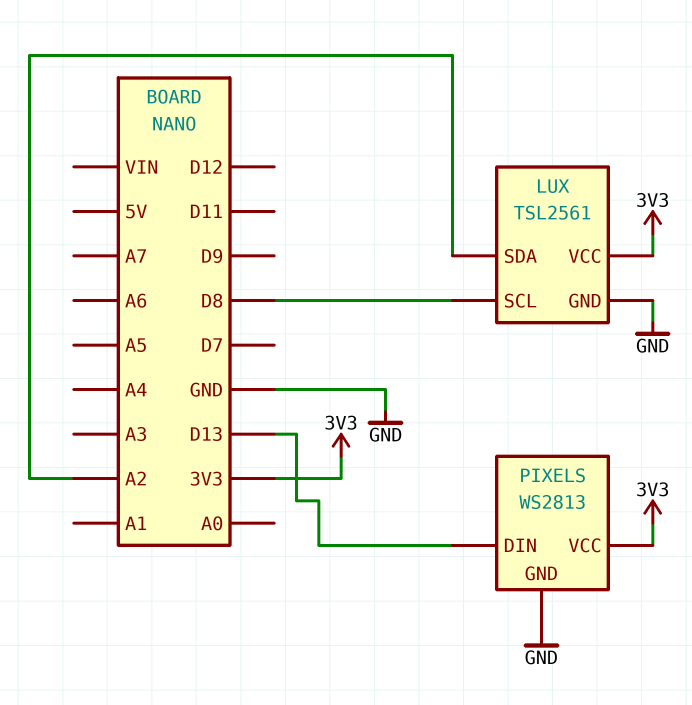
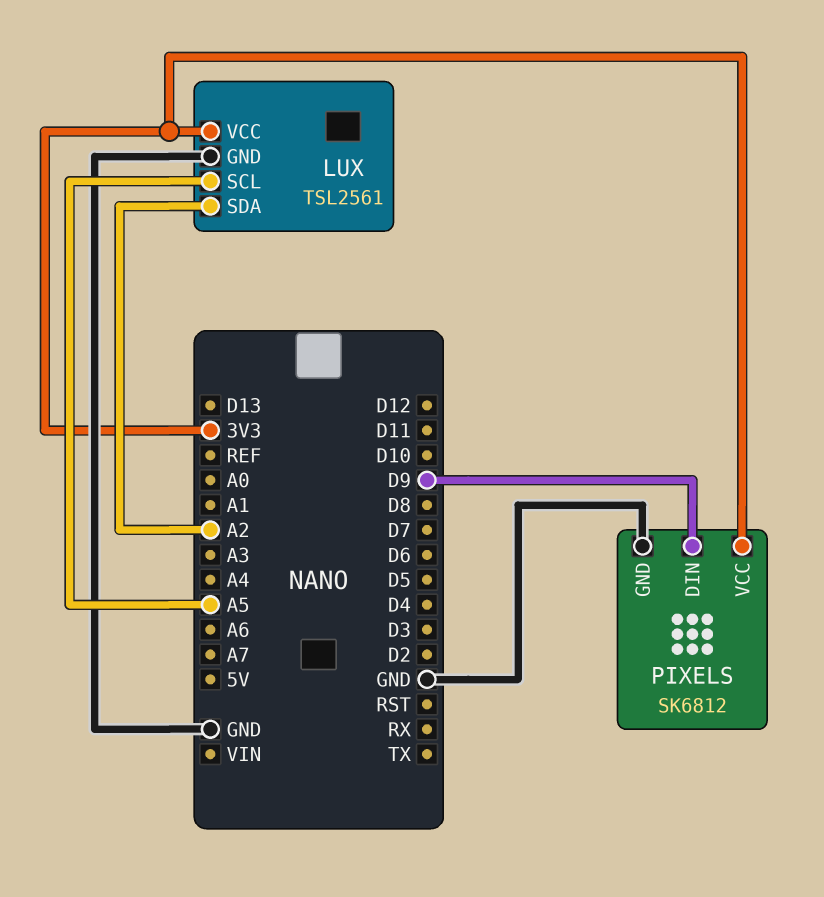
LUX pin SCL: D8 -> A5
PIXELS: WS2813 -> SK6812
PIXELS pin DIN: D13 -> D9

